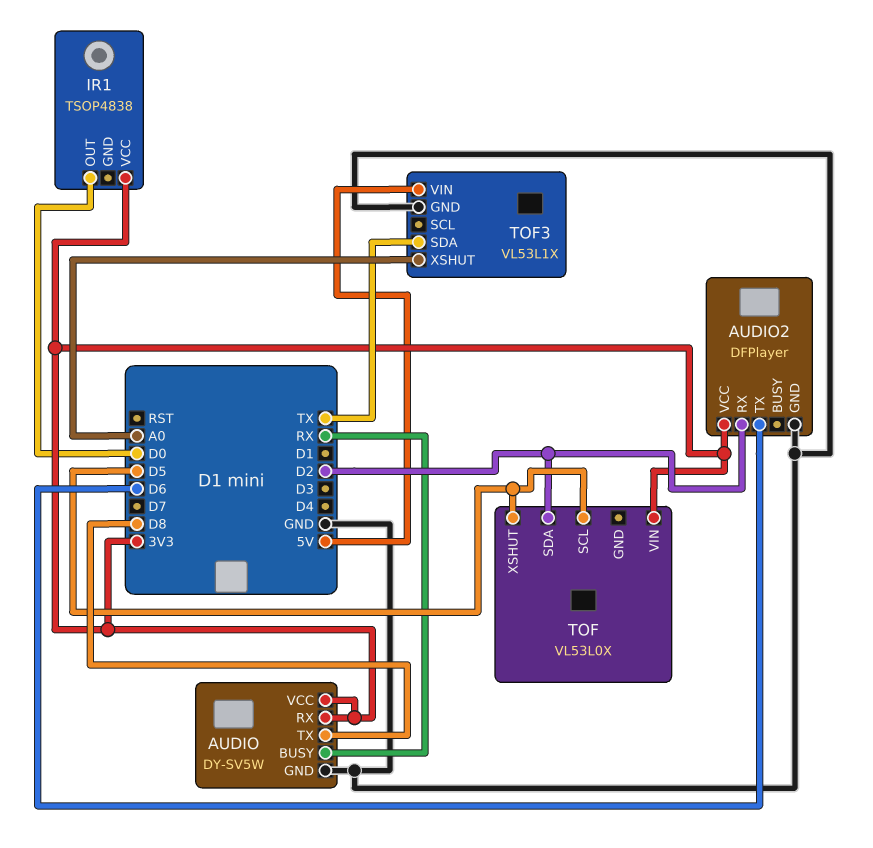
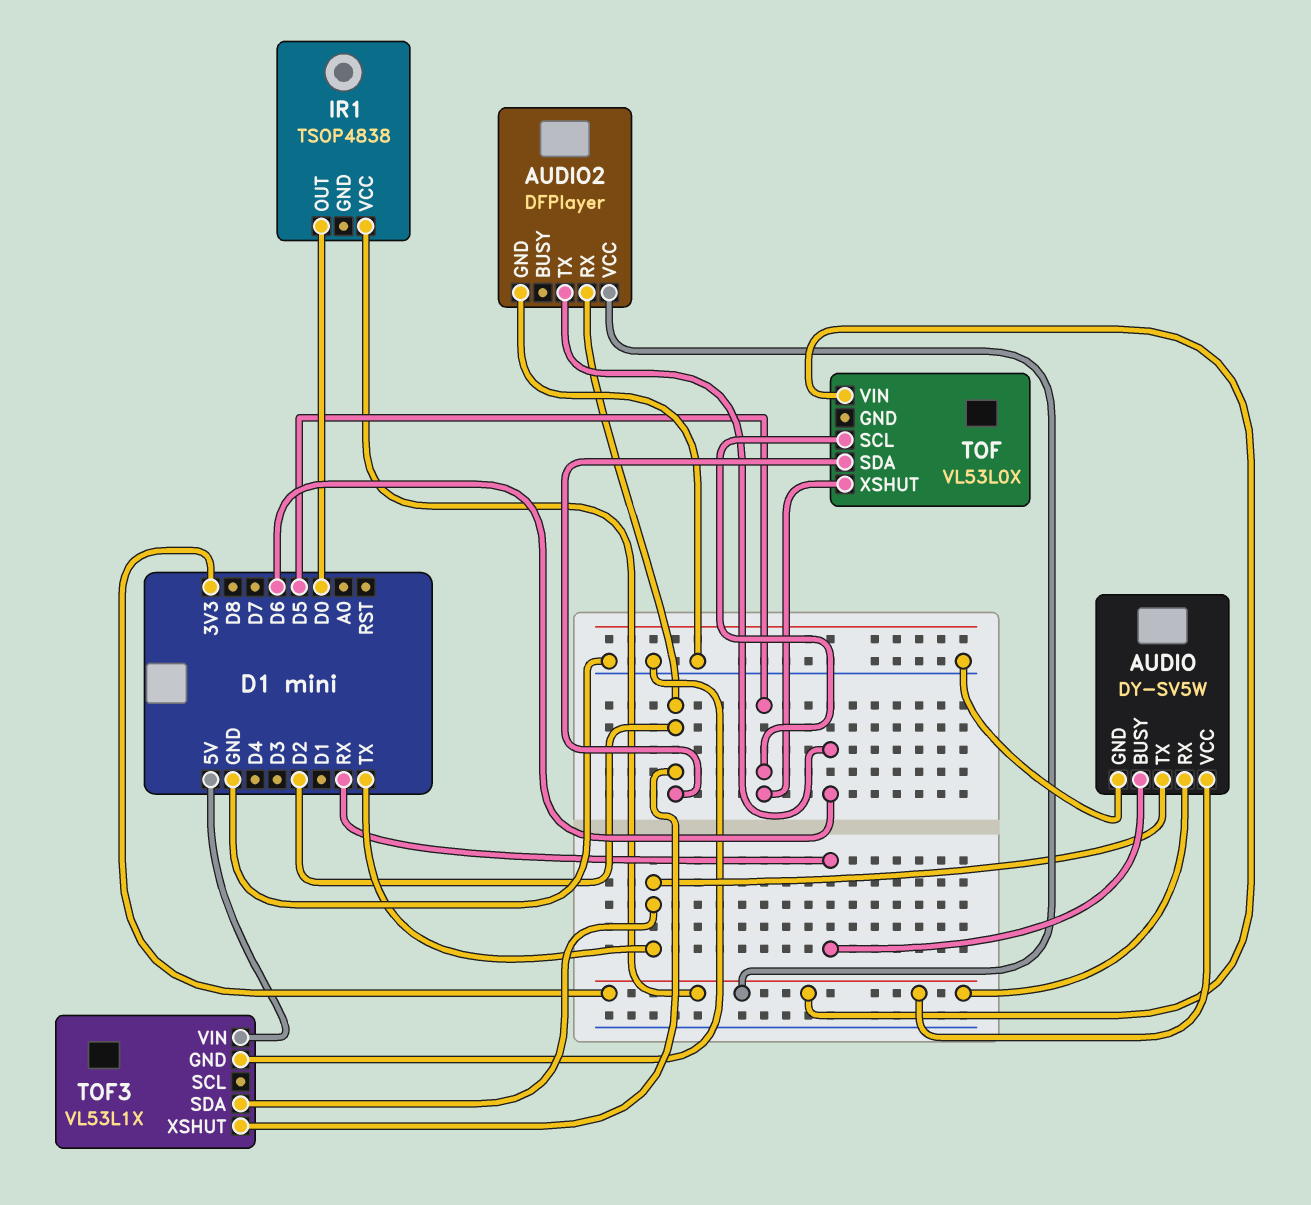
AUDIO pin TX: D8 -> TX
TOF3 pin XSHUT: A0 -> D2

